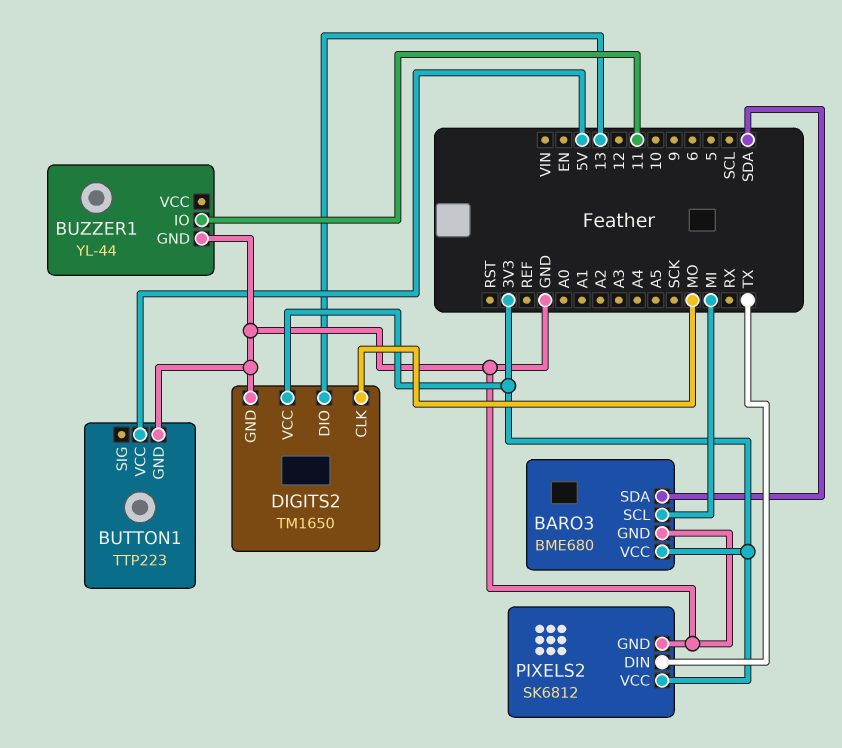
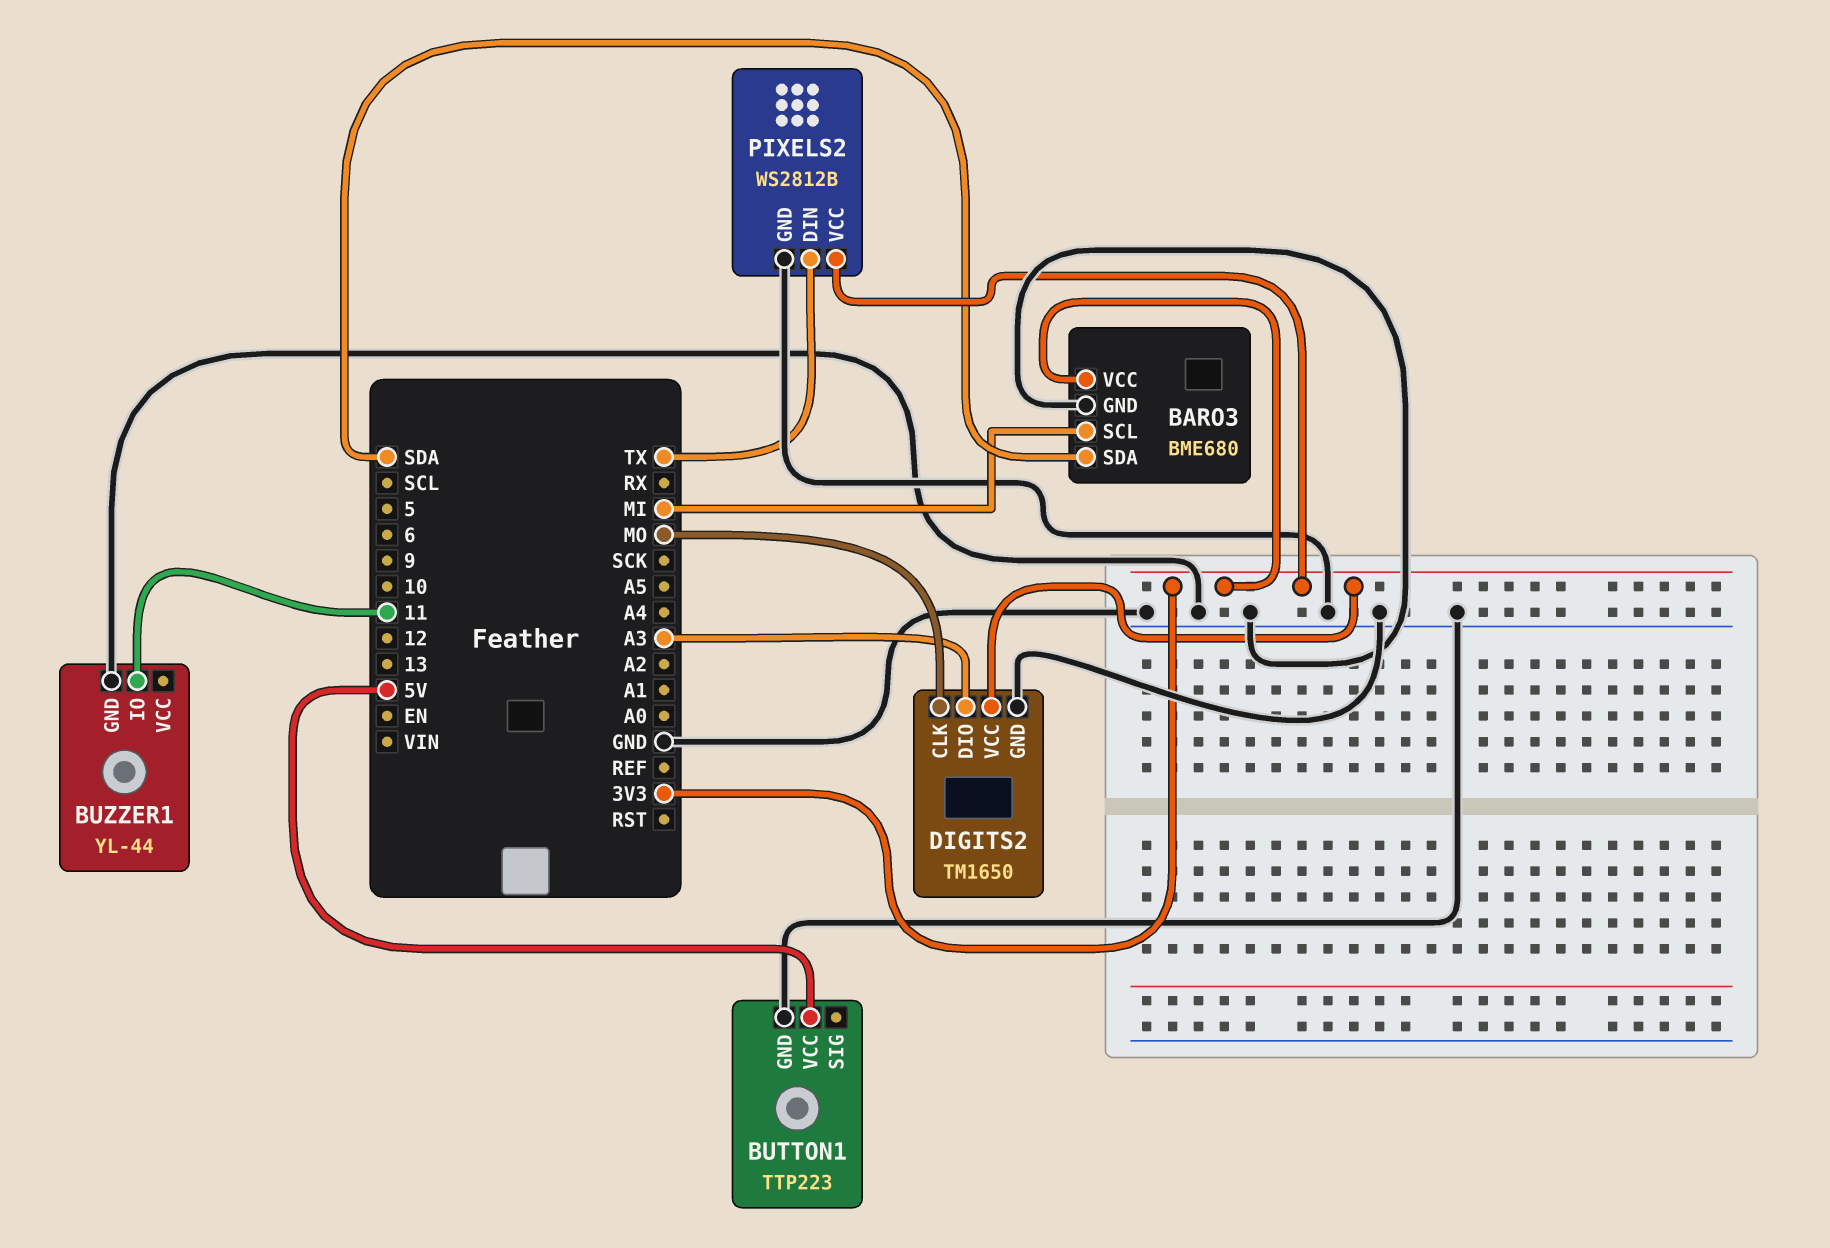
DIGITS2 pin DIO: 13 -> A3
PIXELS2: SK6812 -> WS2812B

